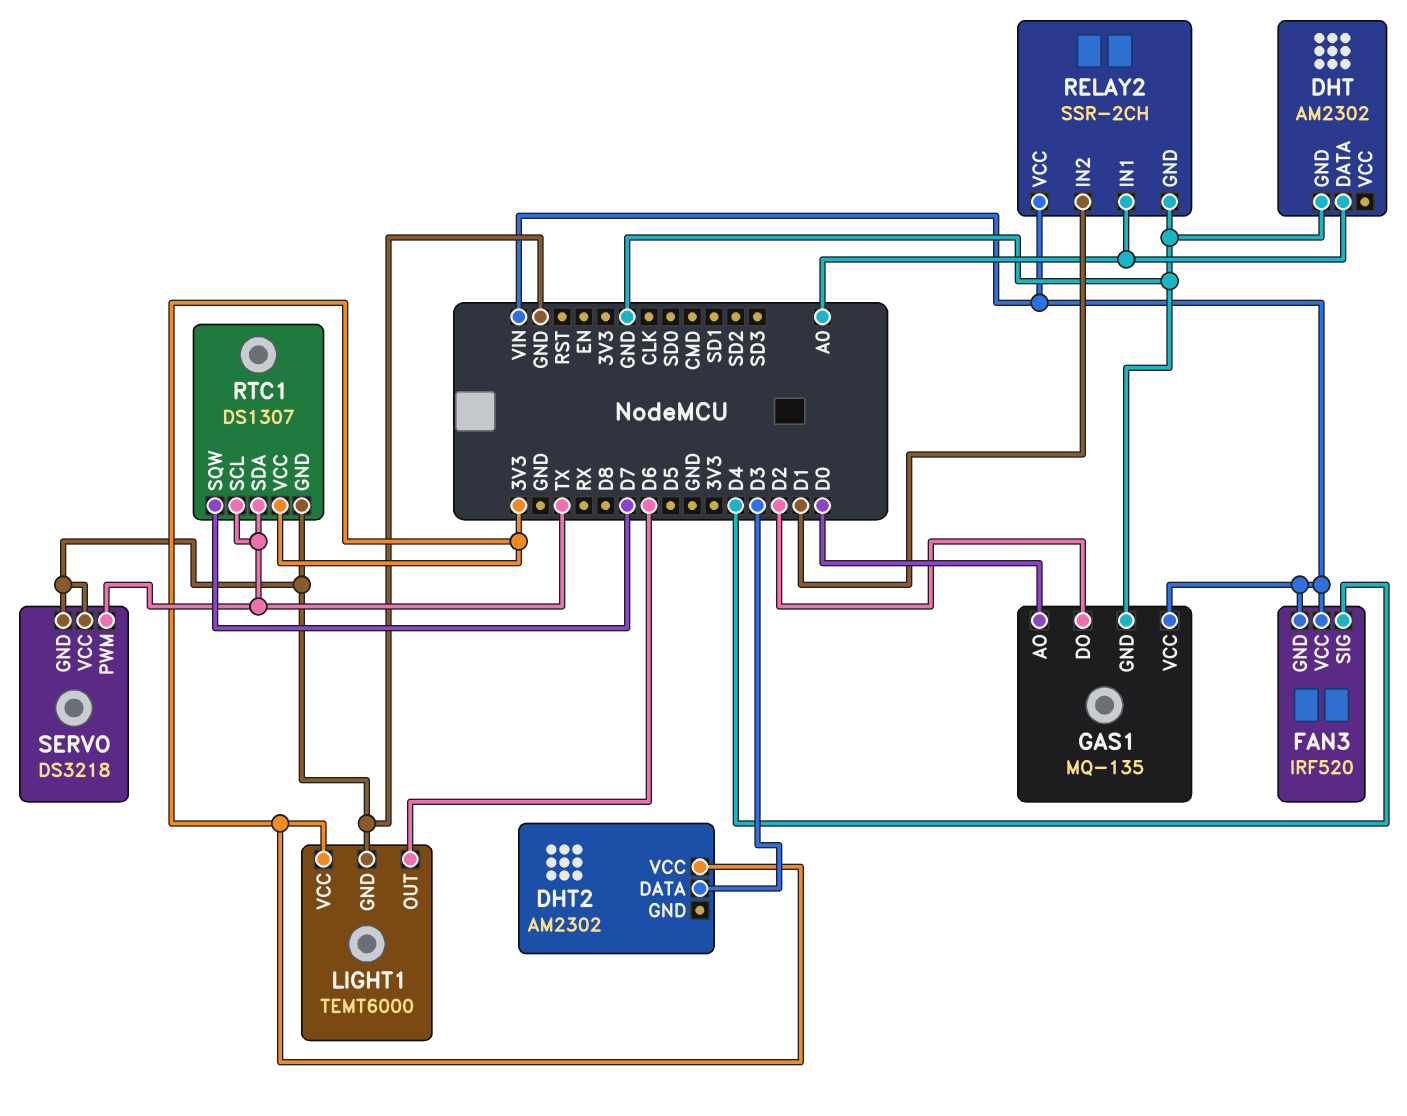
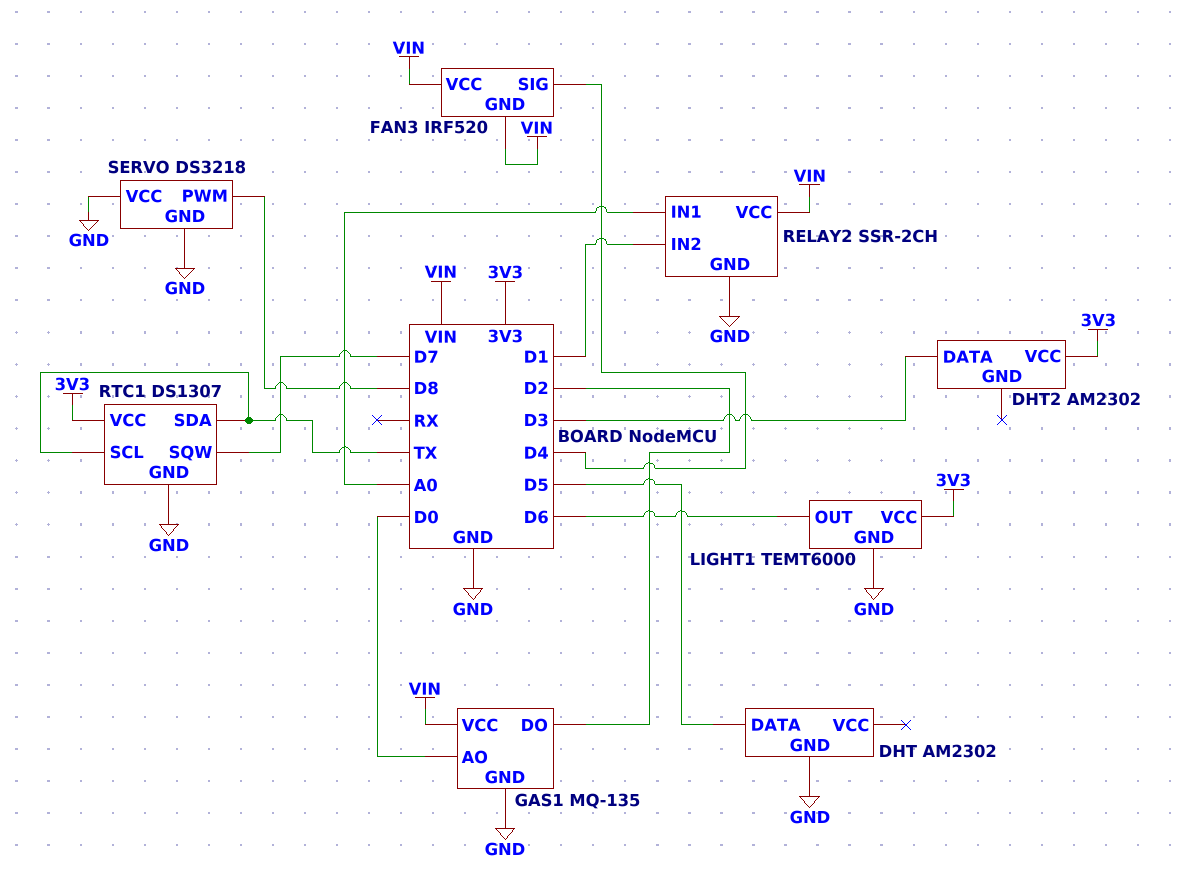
DHT pin DATA: A0 -> D5
SERVO pin PWM: TX -> D8

